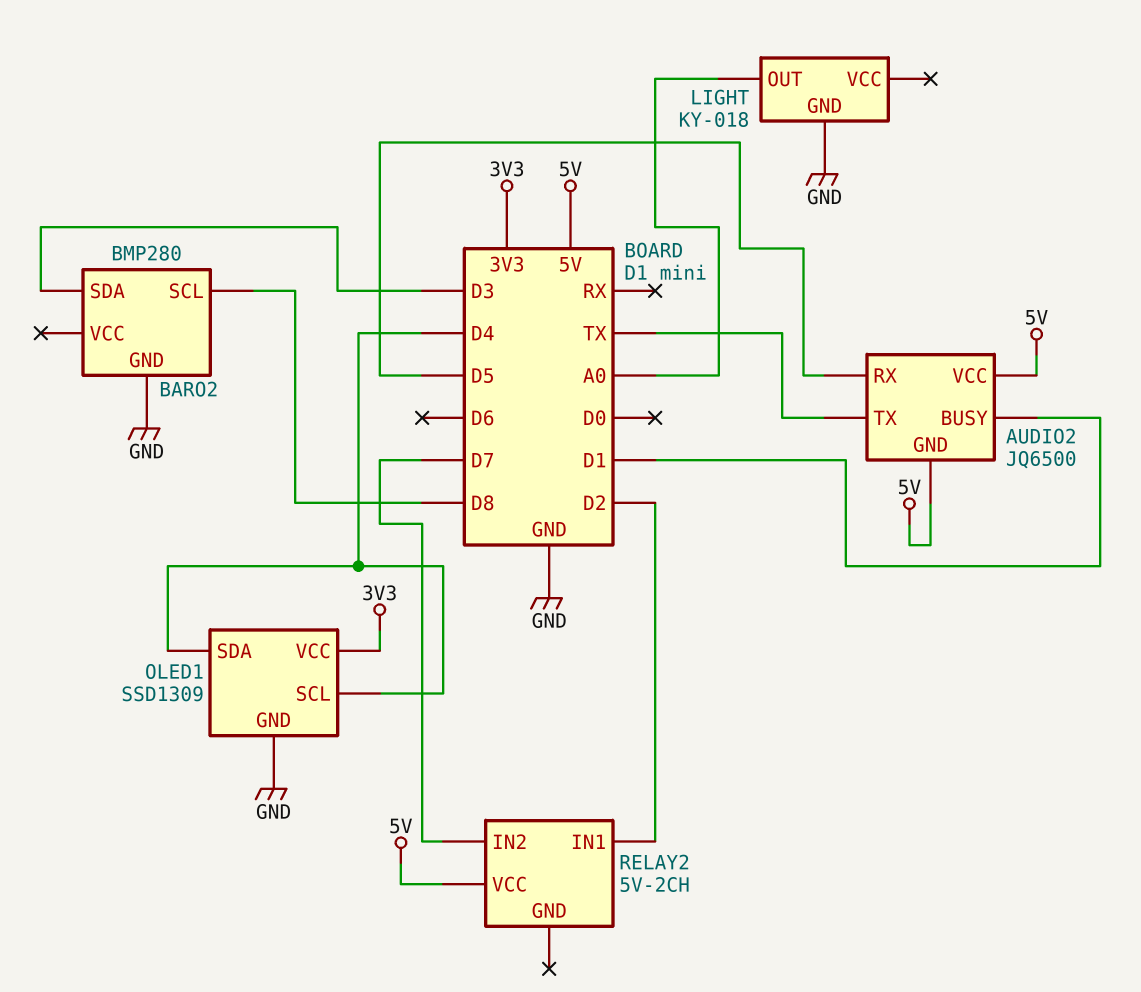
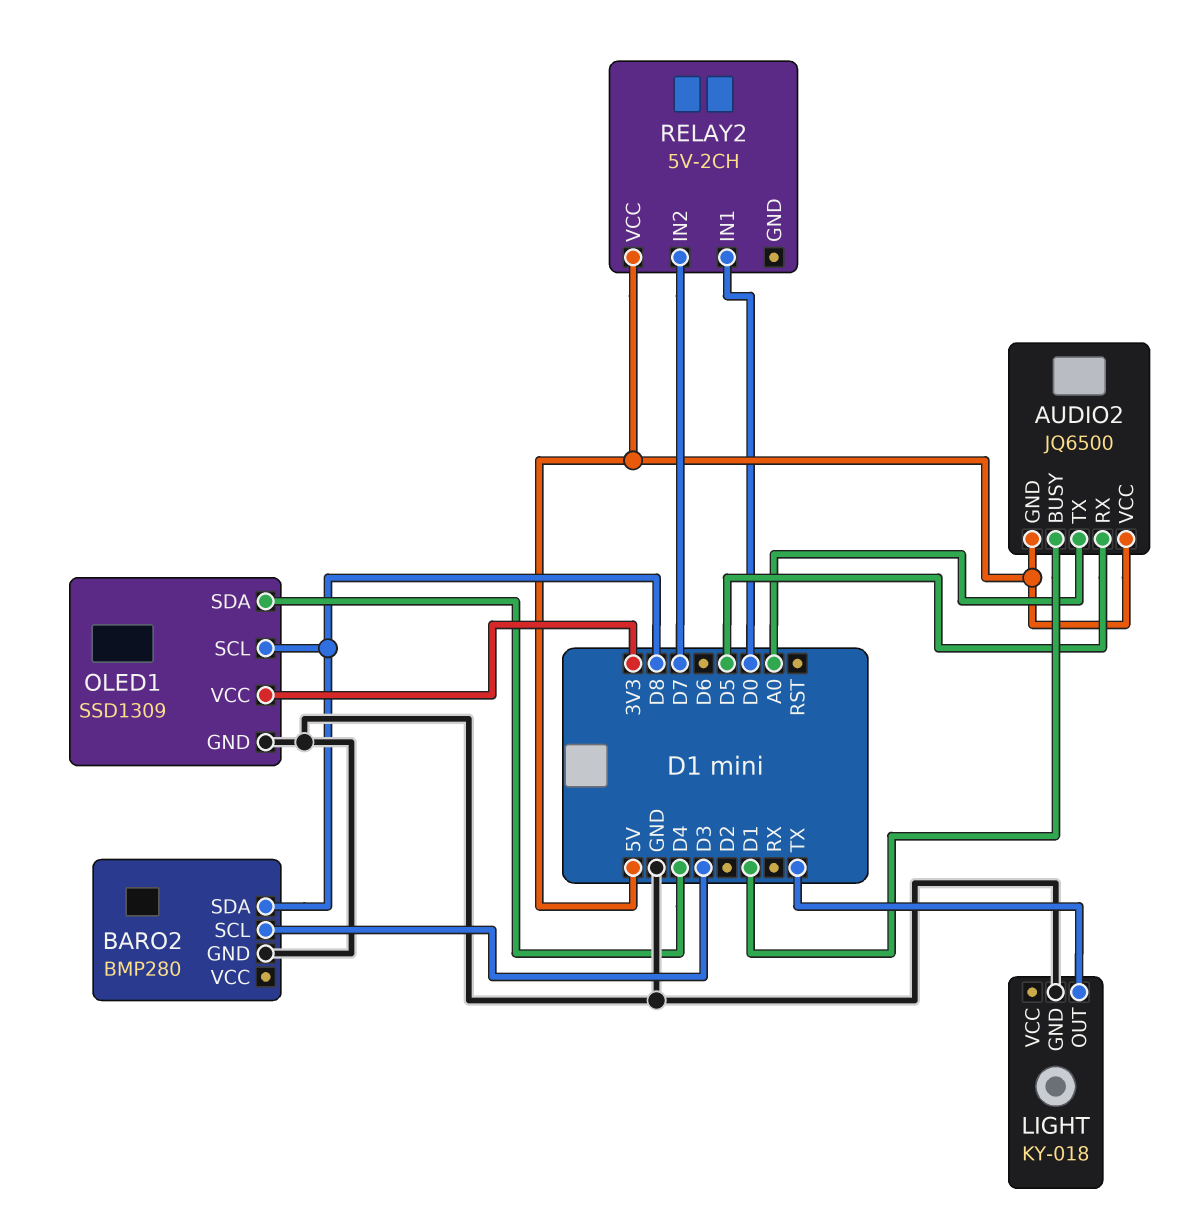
AUDIO2 pin TX: TX -> A0
BARO2 pin SCL: D8 -> D3
BARO2 pin SDA: D3 -> D8
LIGHT pin OUT: A0 -> TX
OLED1 pin SCL: D4 -> D8
RELAY2 pin IN1: D2 -> D0

